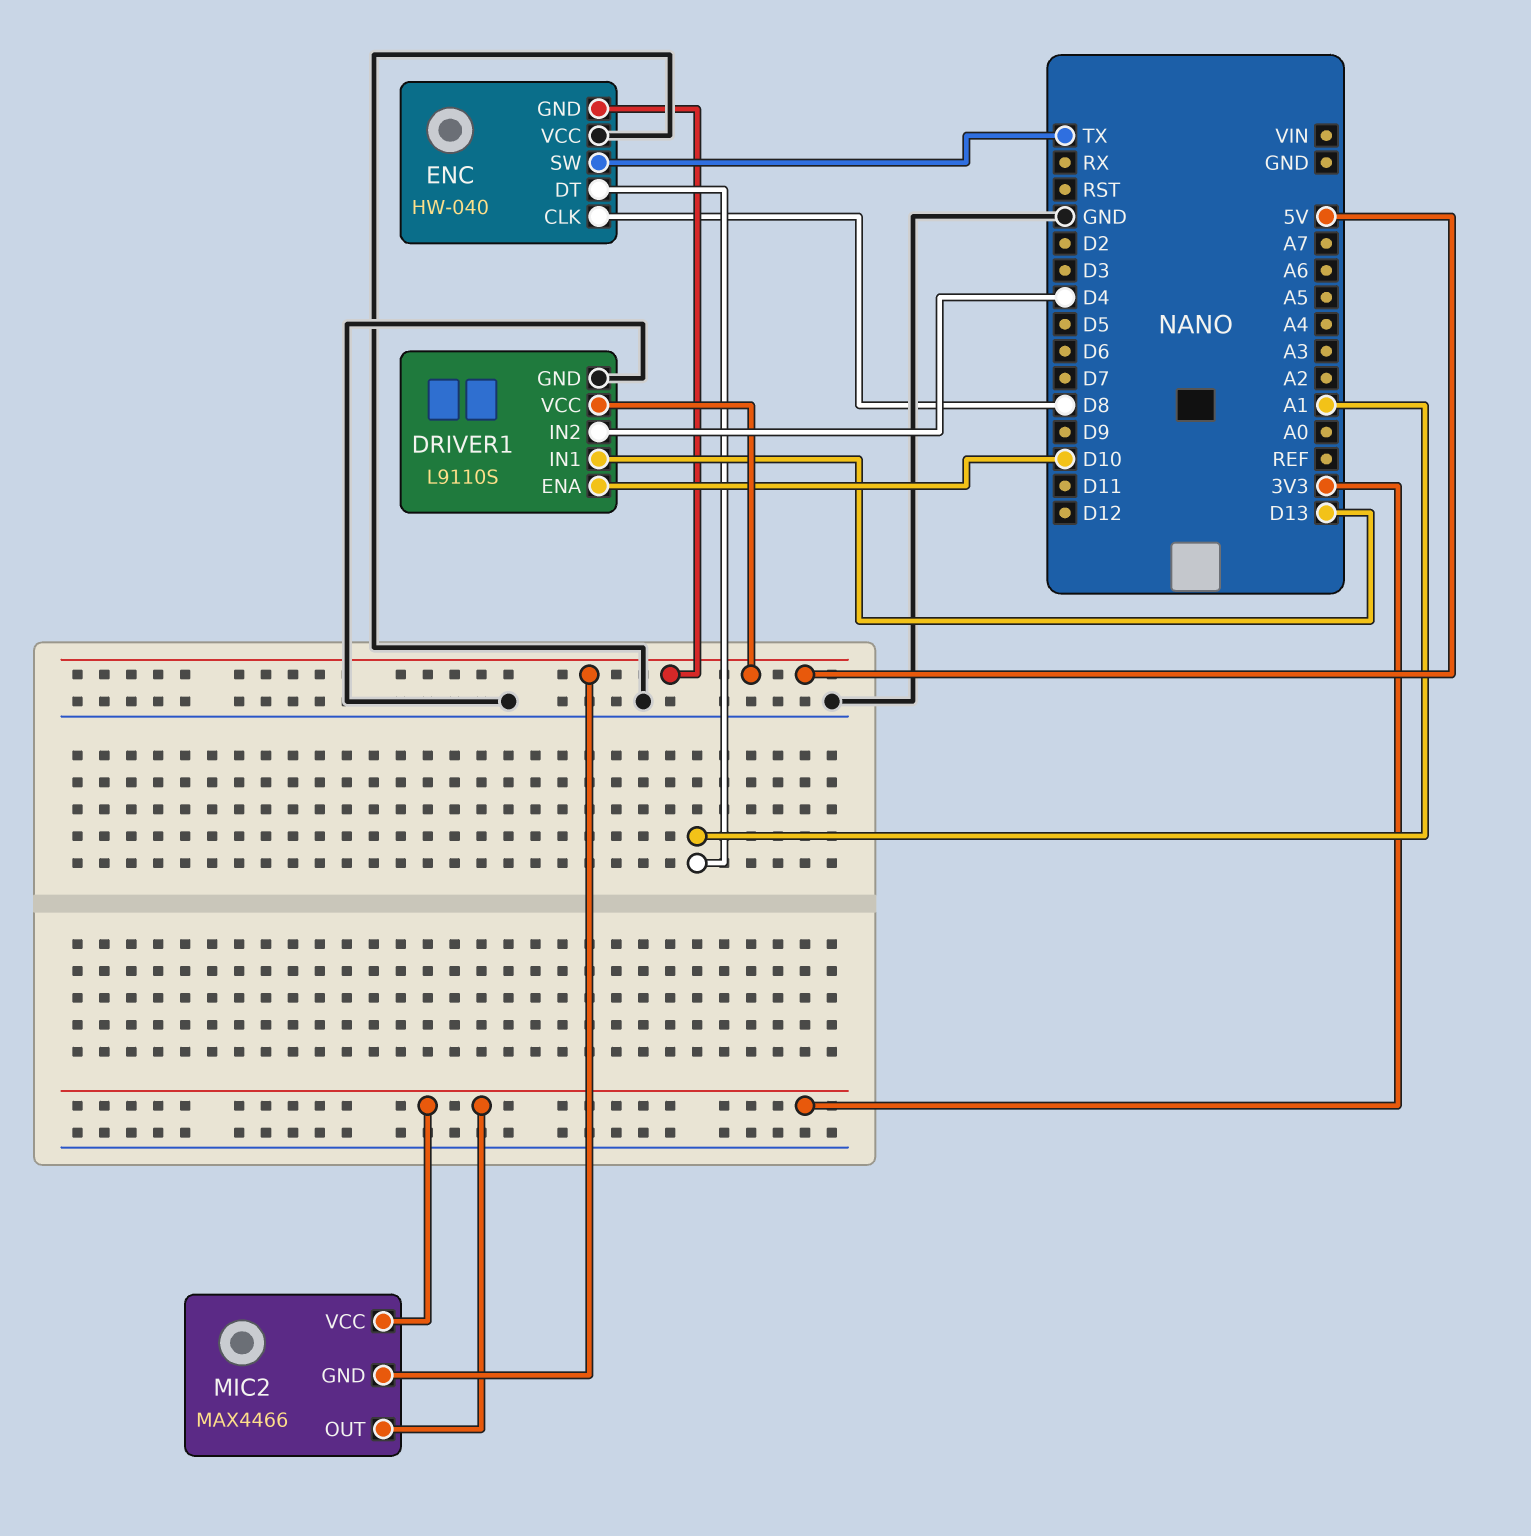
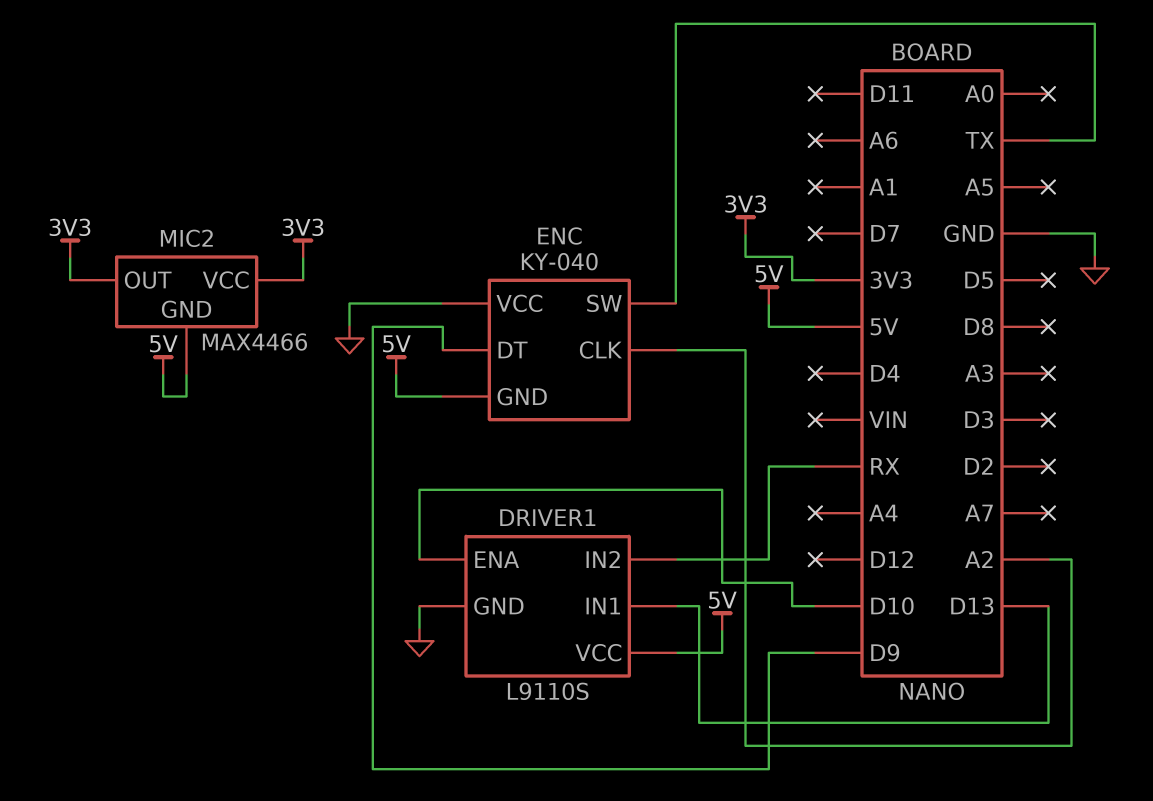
DRIVER1 pin IN2: D4 -> RX
ENC: HW-040 -> KY-040
ENC pin CLK: D8 -> A2
ENC pin DT: A1 -> D9

